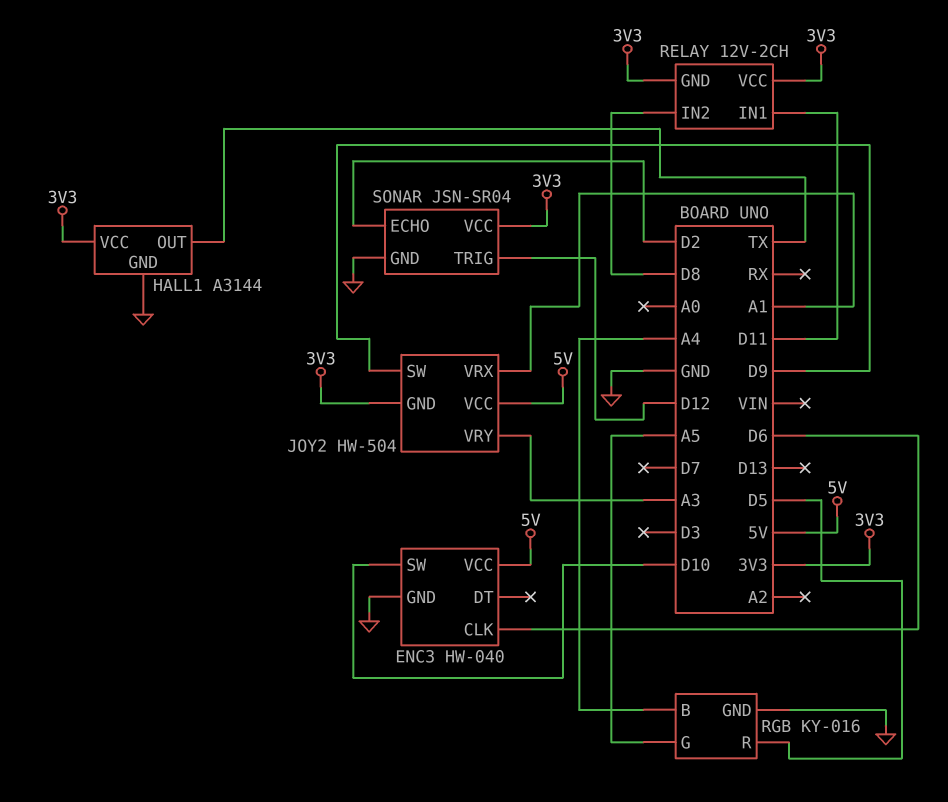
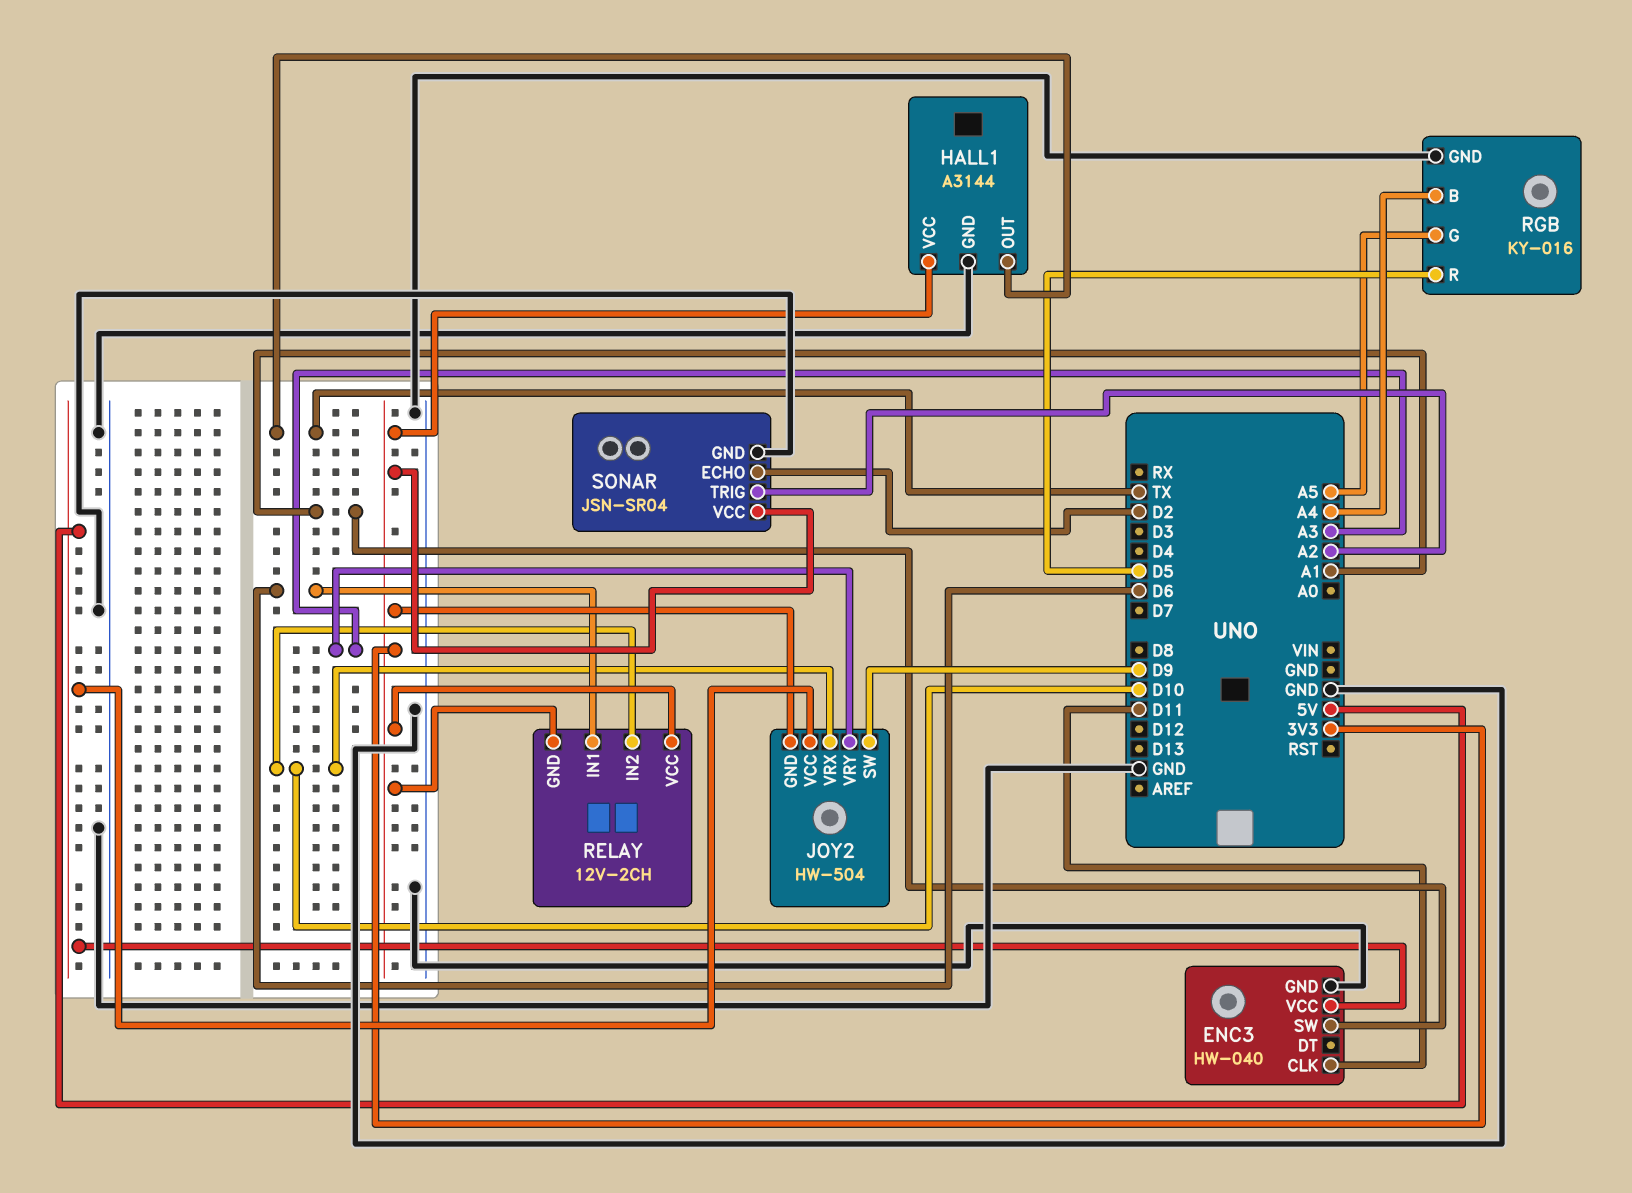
ENC3 pin CLK: D6 -> D11
ENC3 pin SW: D10 -> A1
JOY2 pin VRX: A1 -> D10
RELAY pin IN1: D11 -> D6
RELAY pin IN2: D8 -> D10
SONAR pin TRIG: D12 -> A2

